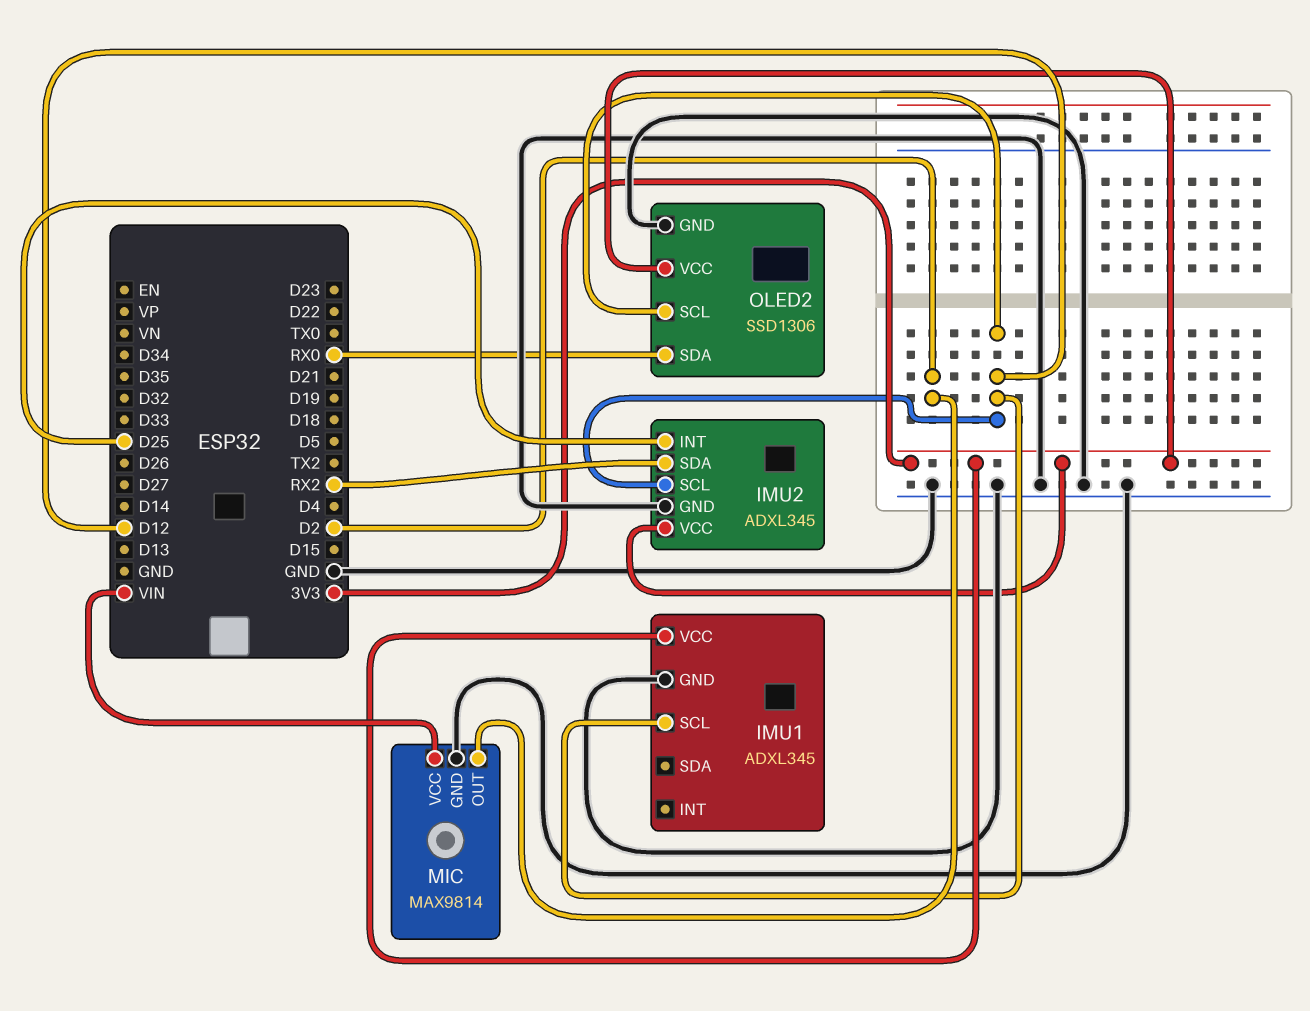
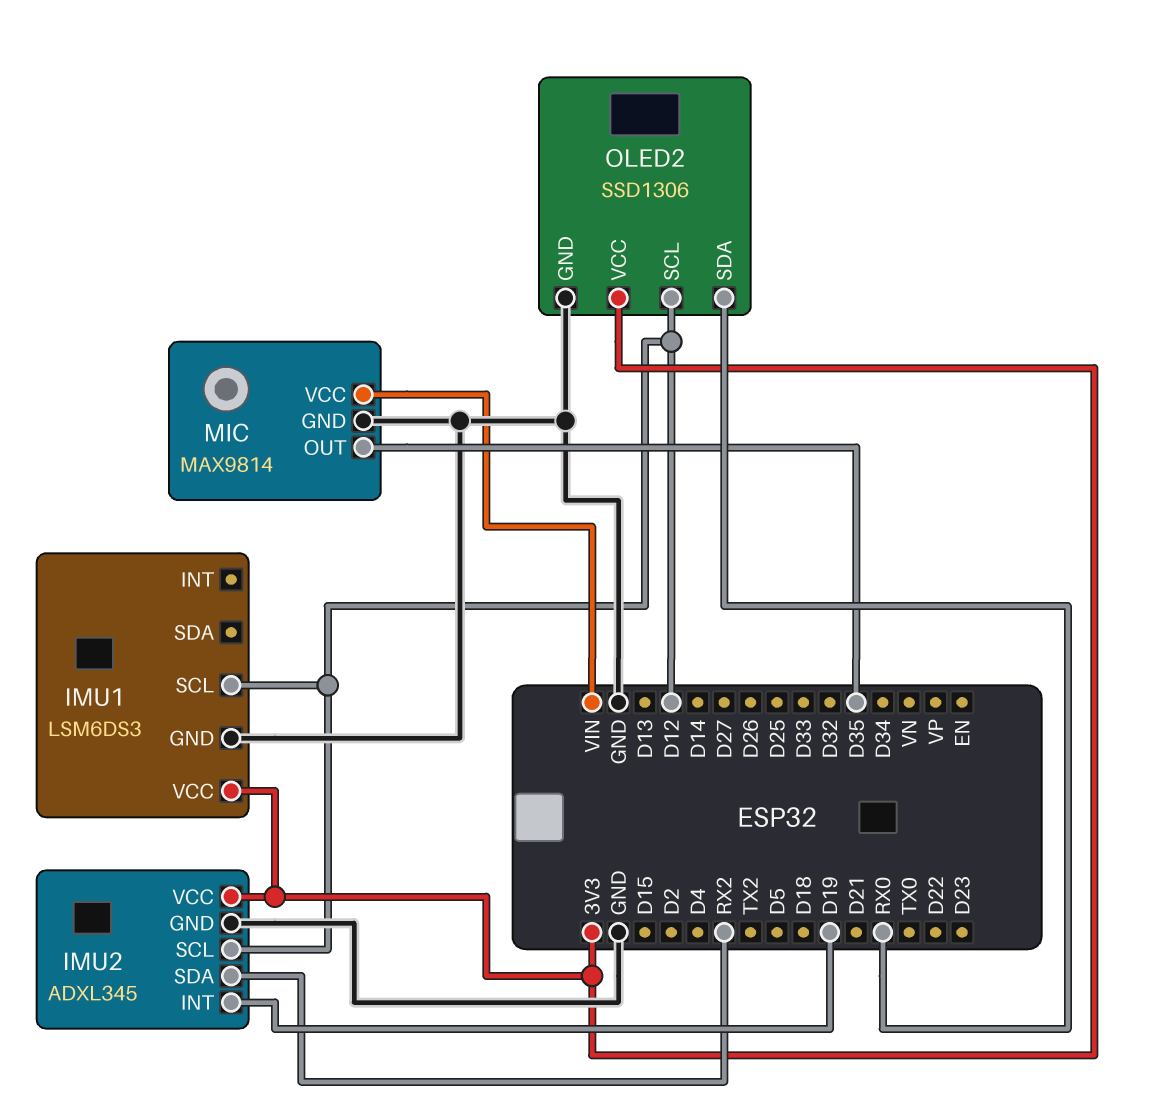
IMU1: ADXL345 -> LSM6DS3
IMU2 pin INT: D25 -> D19
MIC pin OUT: D2 -> D35

